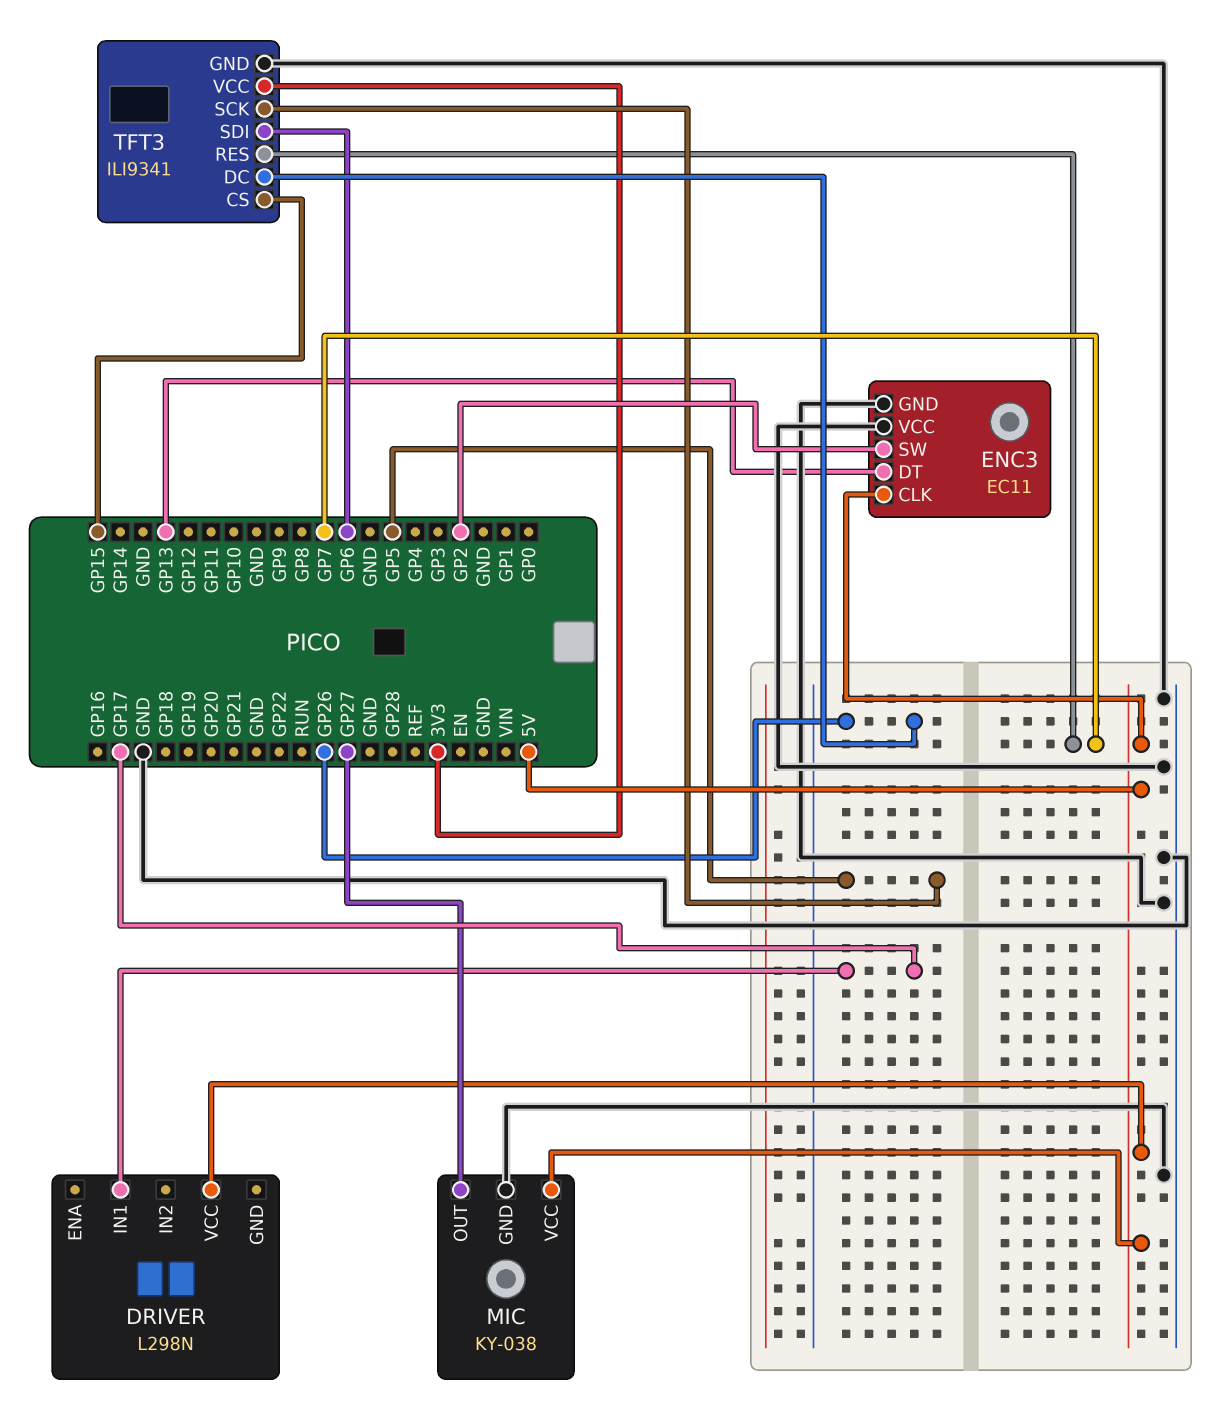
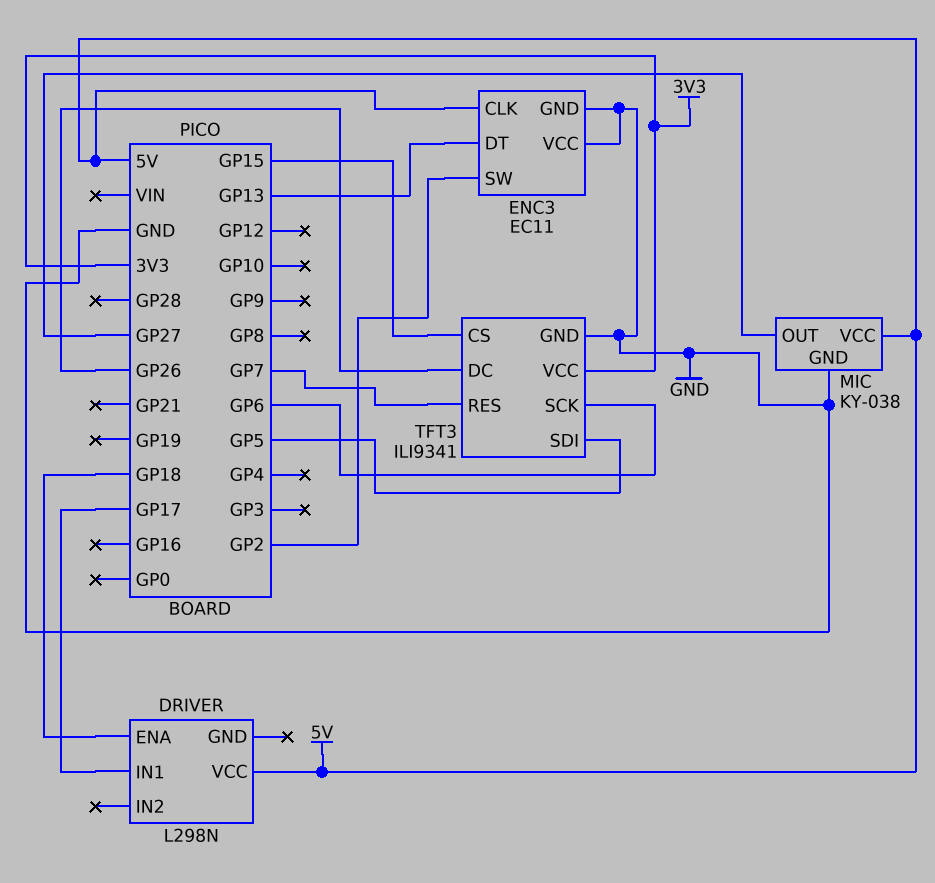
DRIVER pin ENA: none -> GP18
TFT3 pin SCK: GP5 -> GP6
TFT3 pin SDI: GP6 -> GP5

